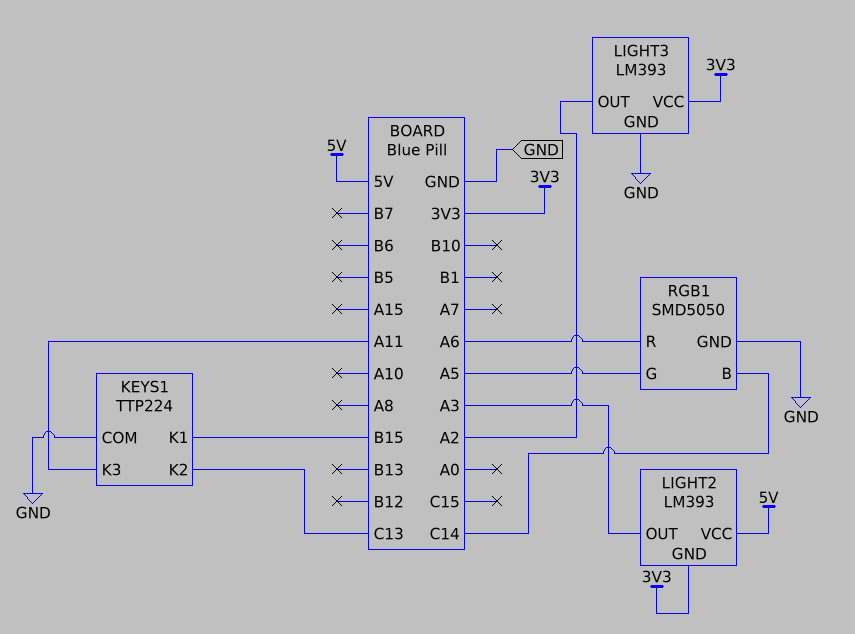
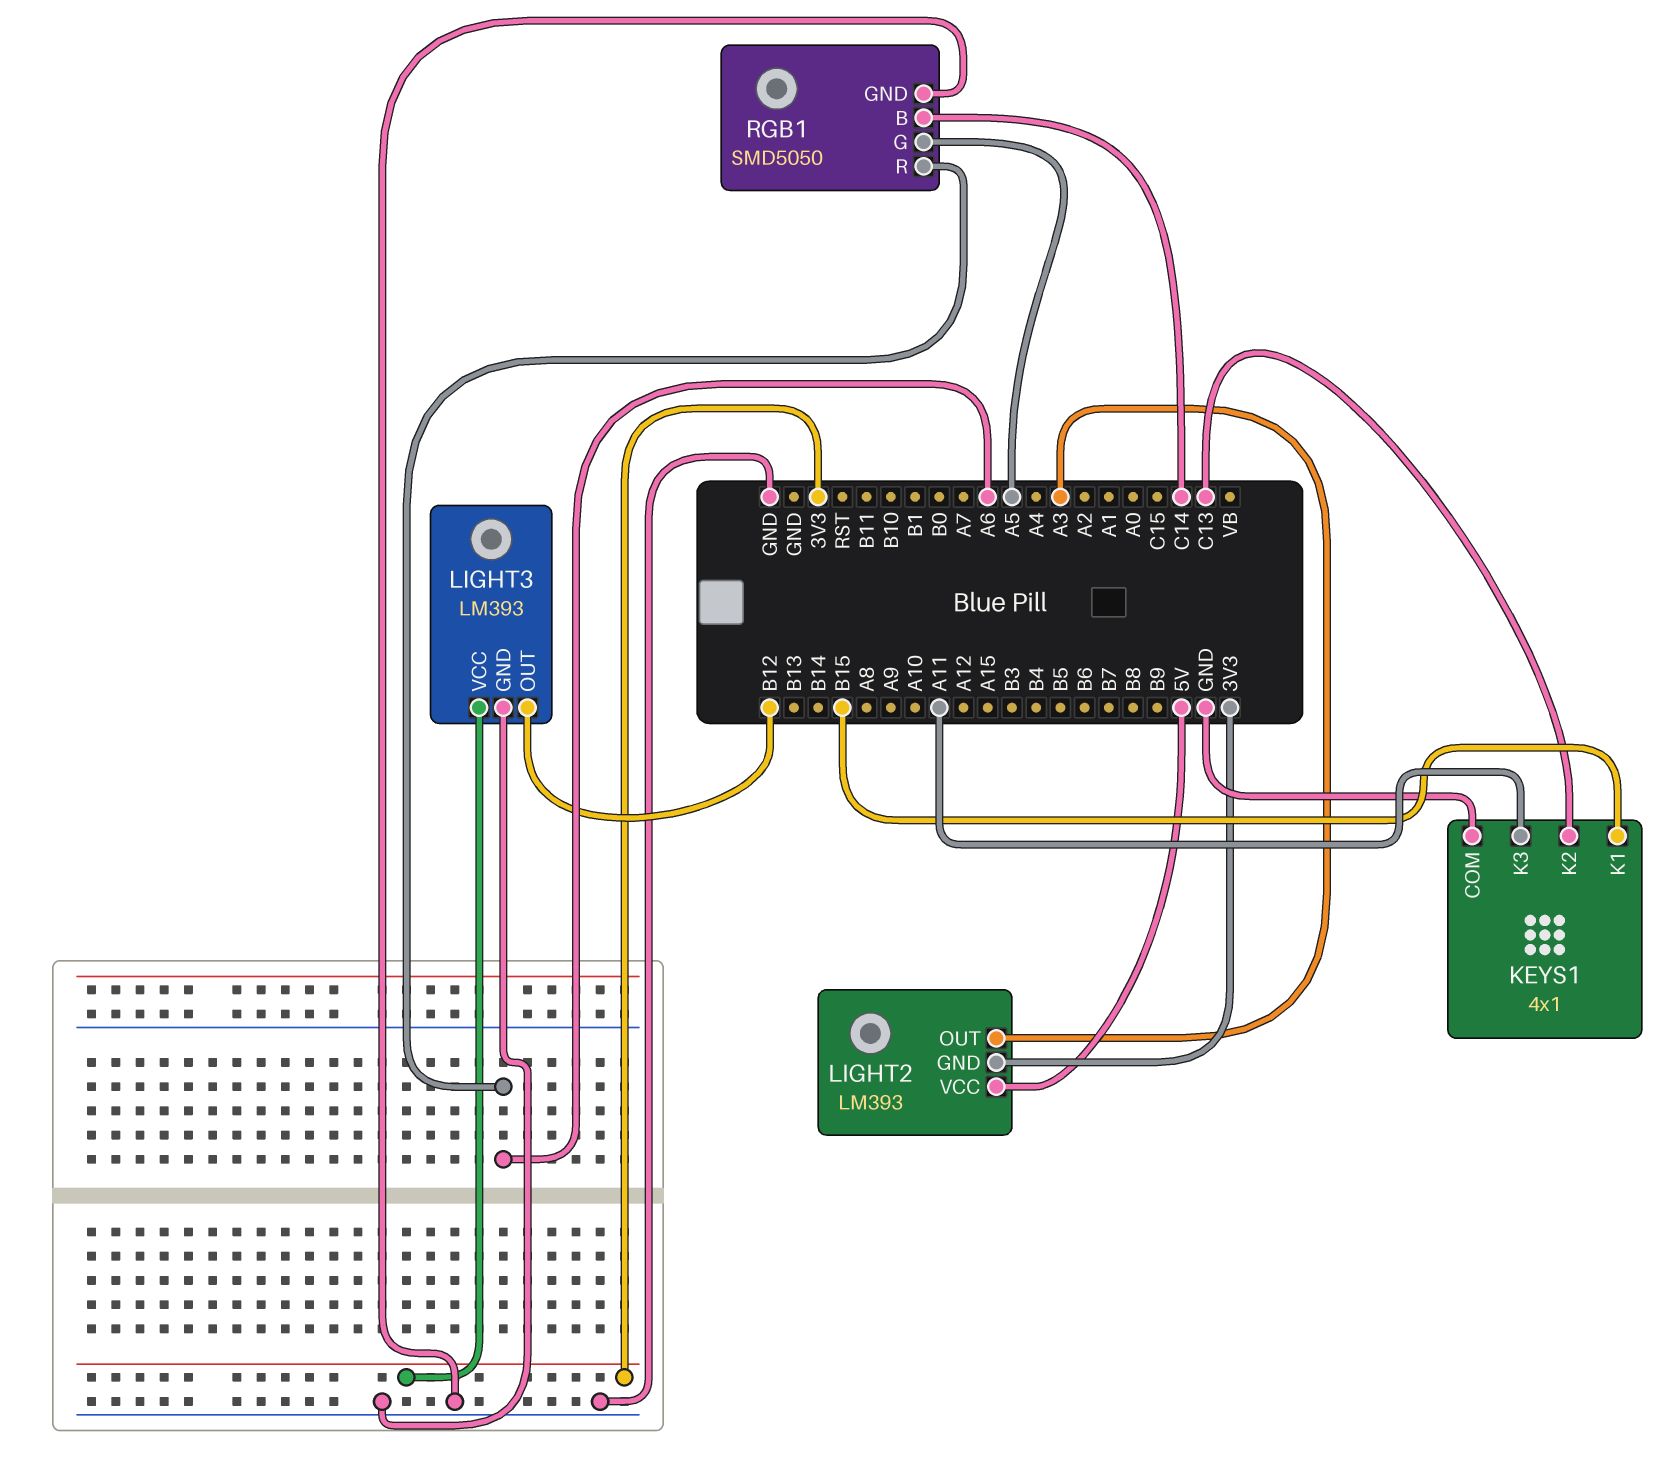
KEYS1: TTP224 -> 4x1
LIGHT3 pin OUT: A2 -> B12

